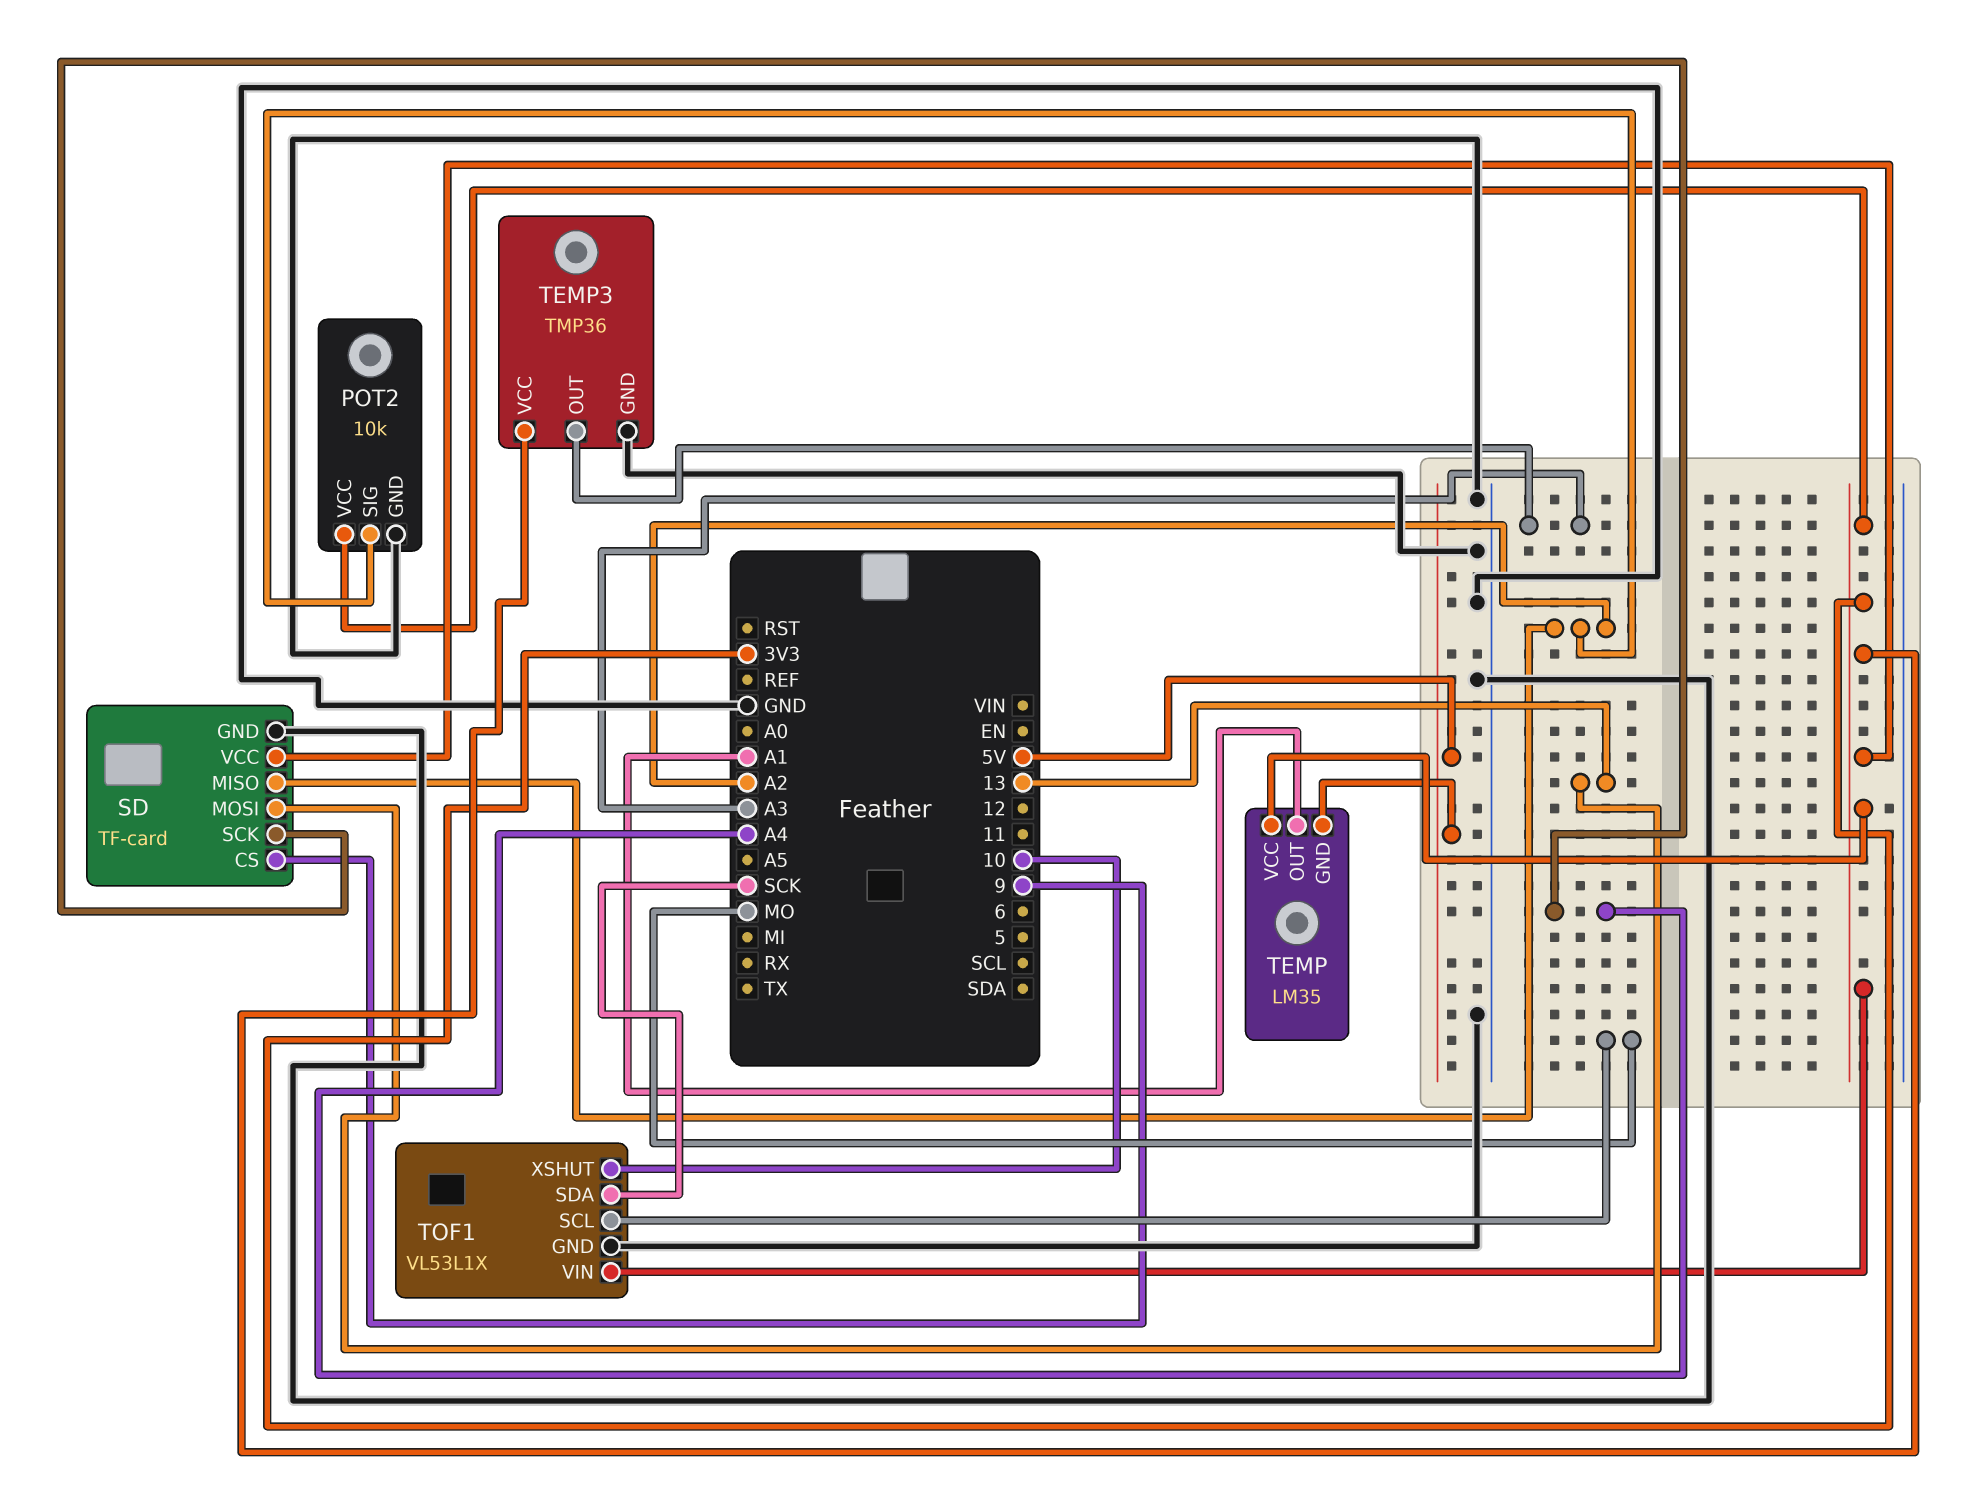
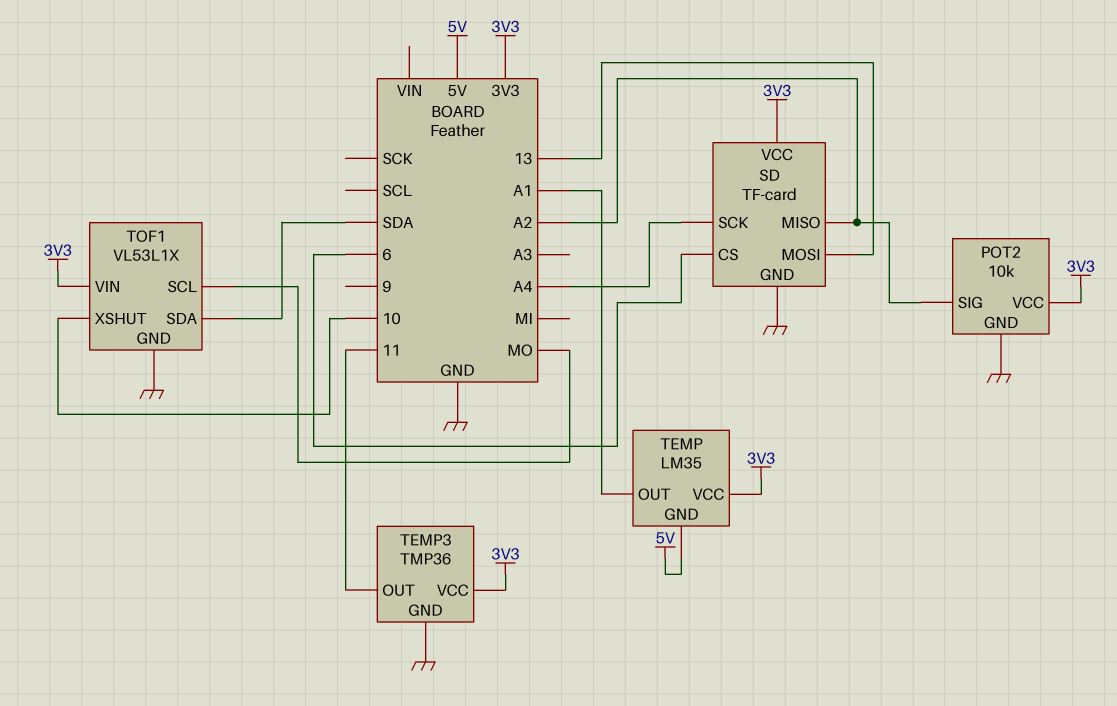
SD pin CS: 9 -> 6
TEMP3 pin OUT: A3 -> 11
TOF1 pin SDA: SCK -> SDA

